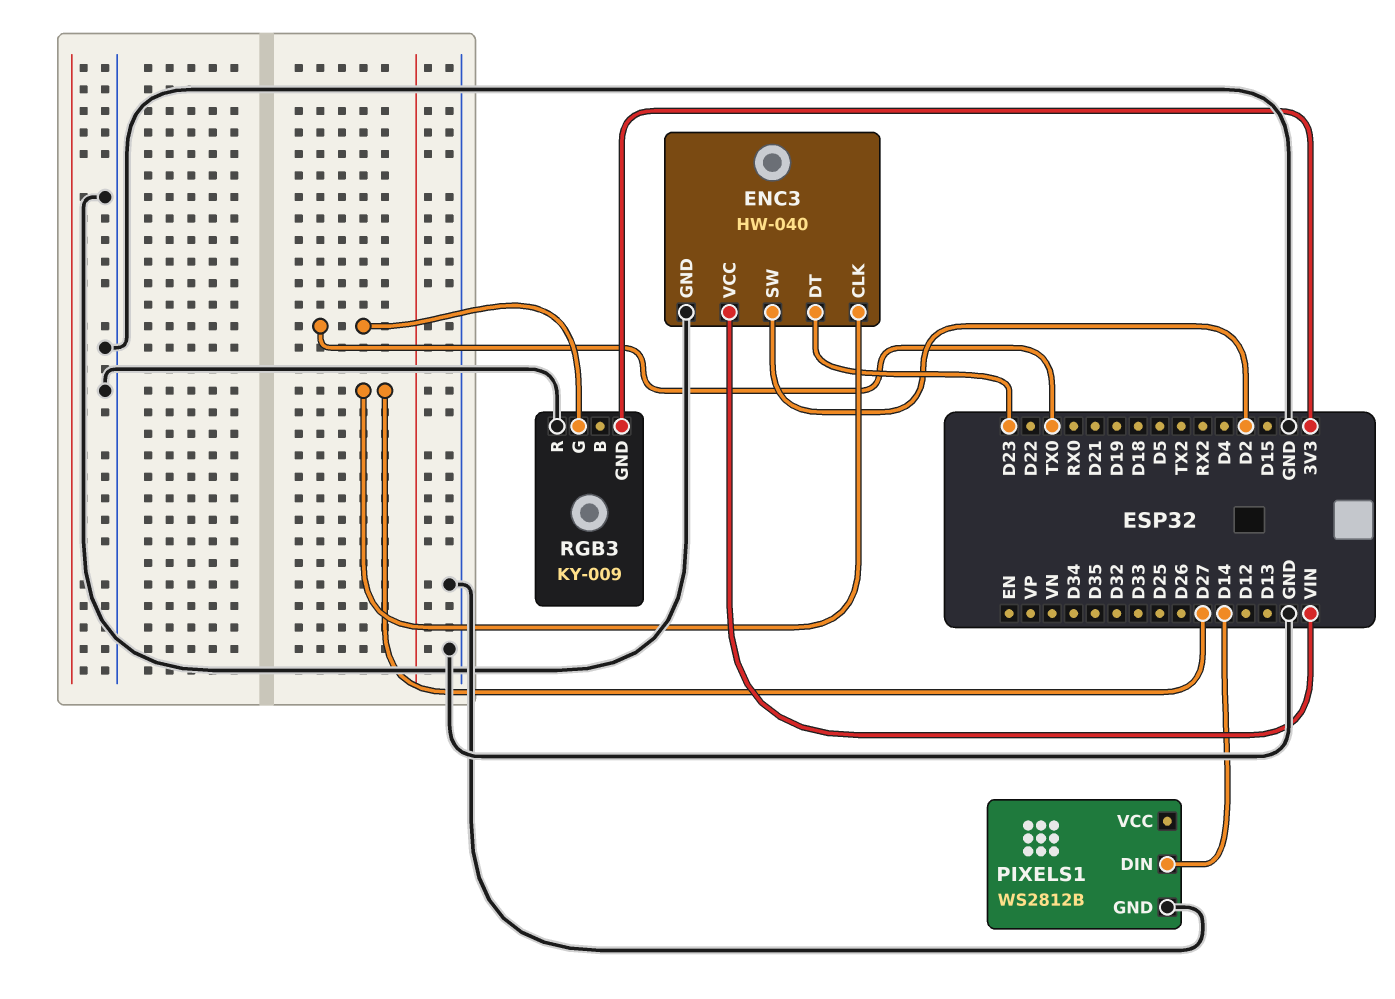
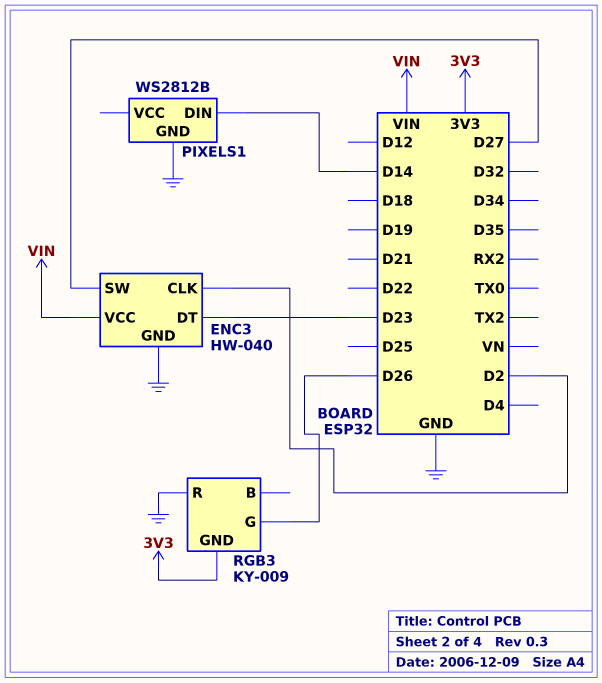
ENC3 pin CLK: D27 -> D2
ENC3 pin SW: D2 -> D27
RGB3 pin G: TX0 -> D26

